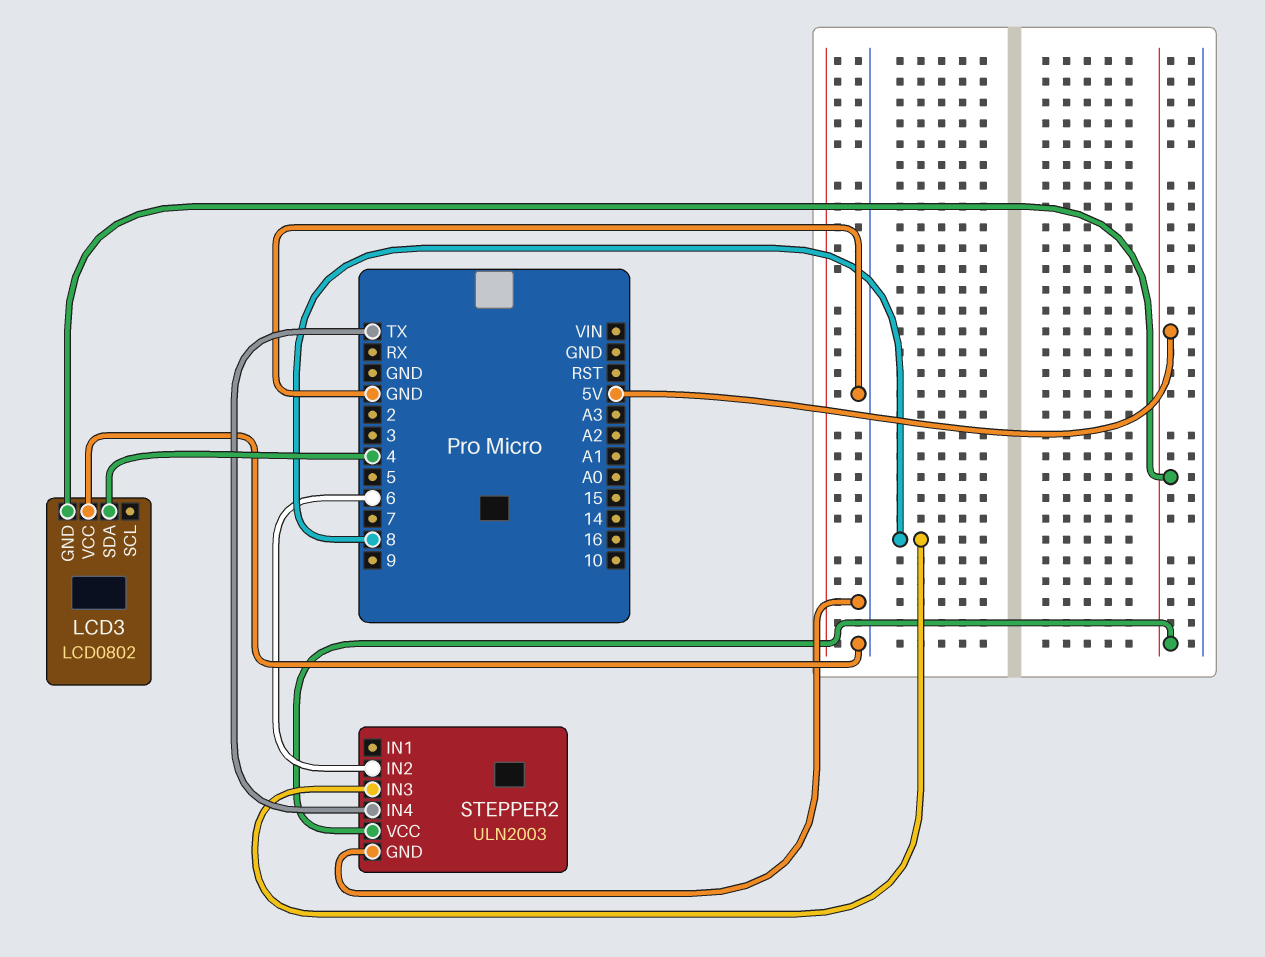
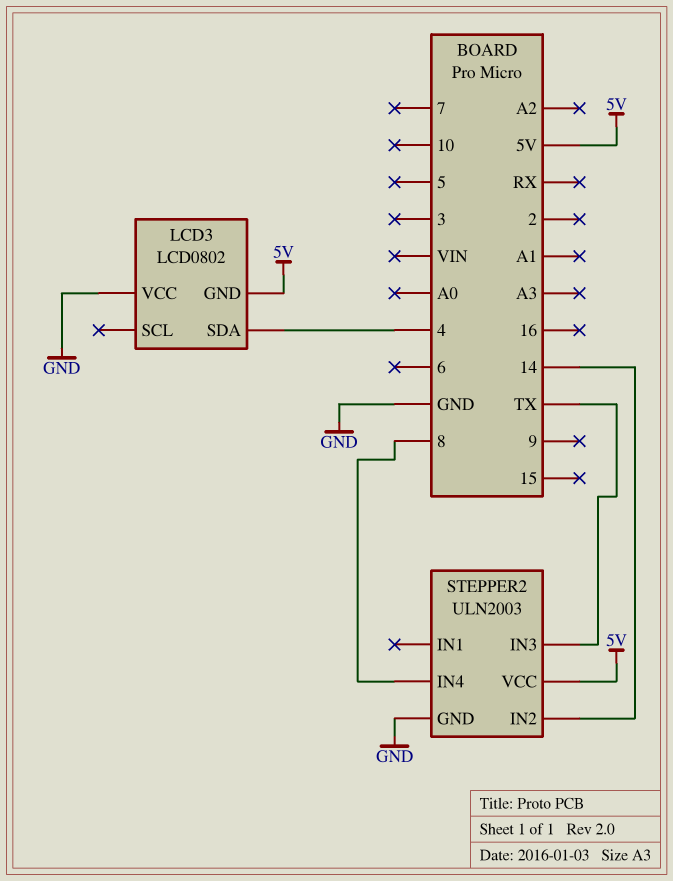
STEPPER2 pin IN2: 6 -> 14
STEPPER2 pin IN3: 8 -> TX
STEPPER2 pin IN4: TX -> 8

